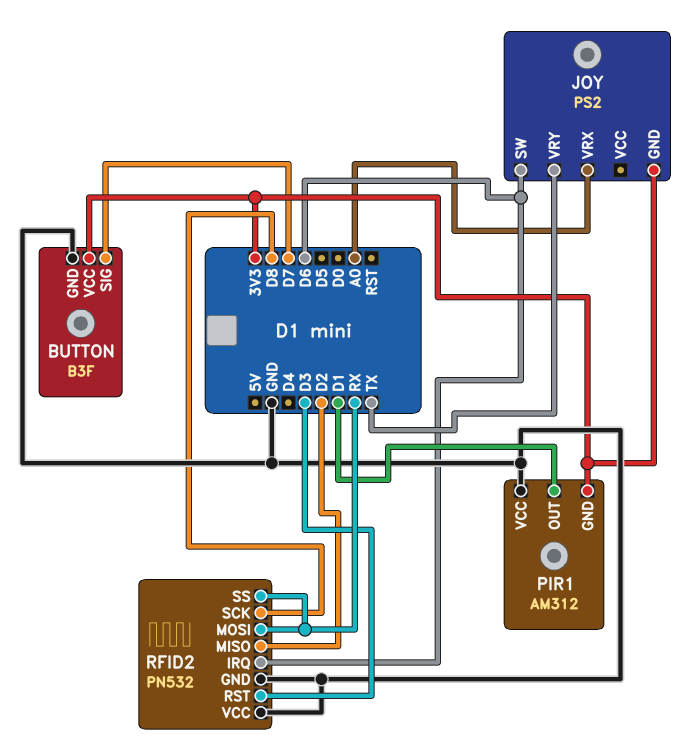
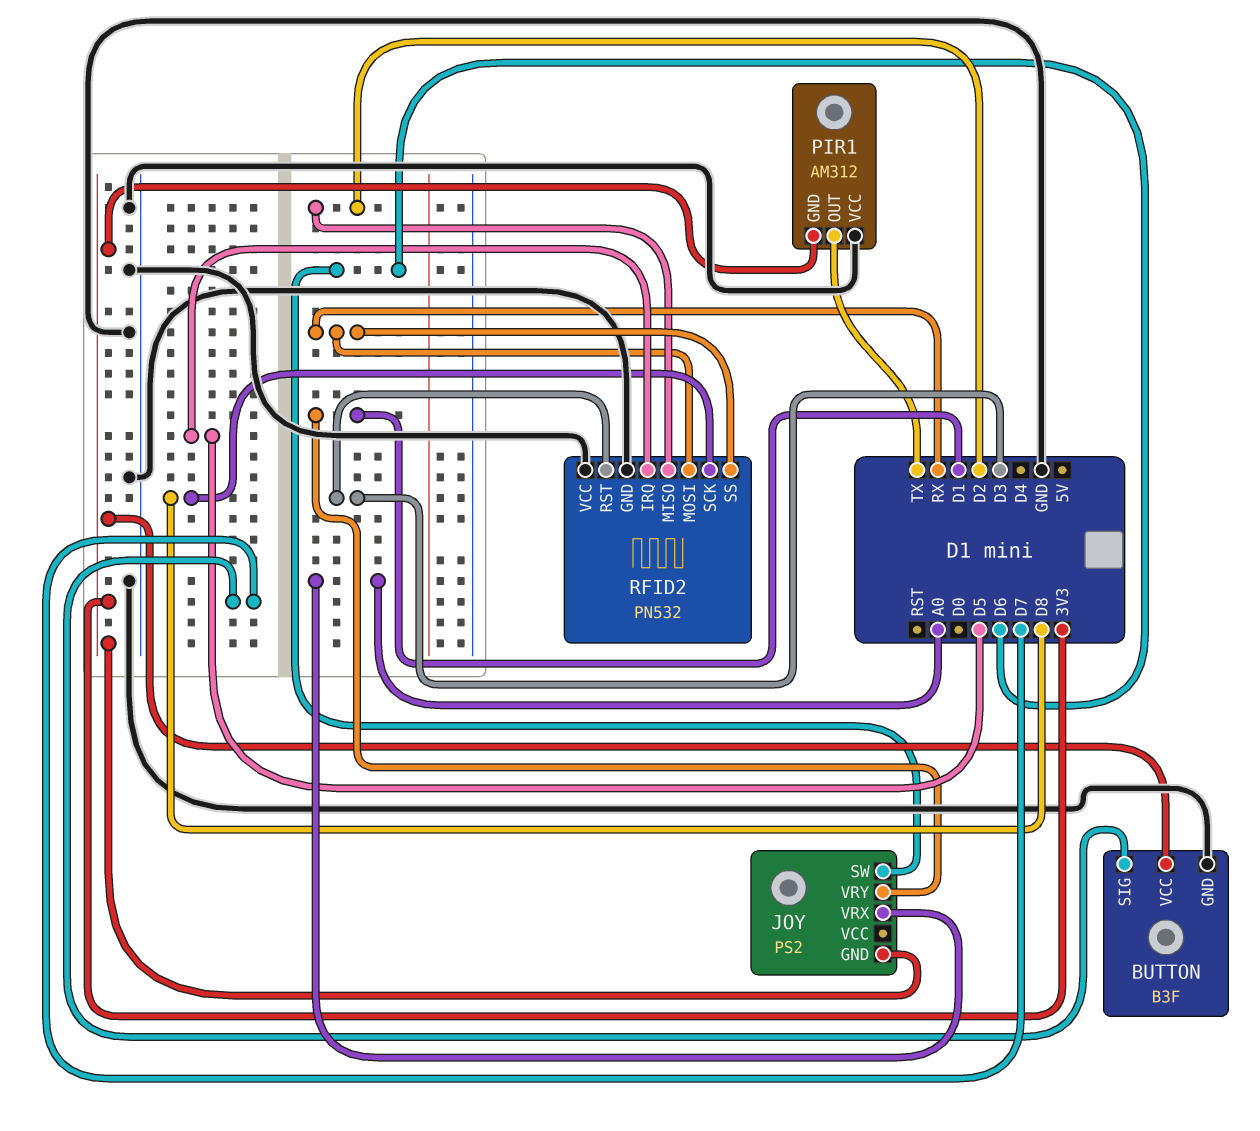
JOY pin VRY: TX -> D1
PIR1 pin OUT: D1 -> TX
RFID2 pin IRQ: D6 -> D5

